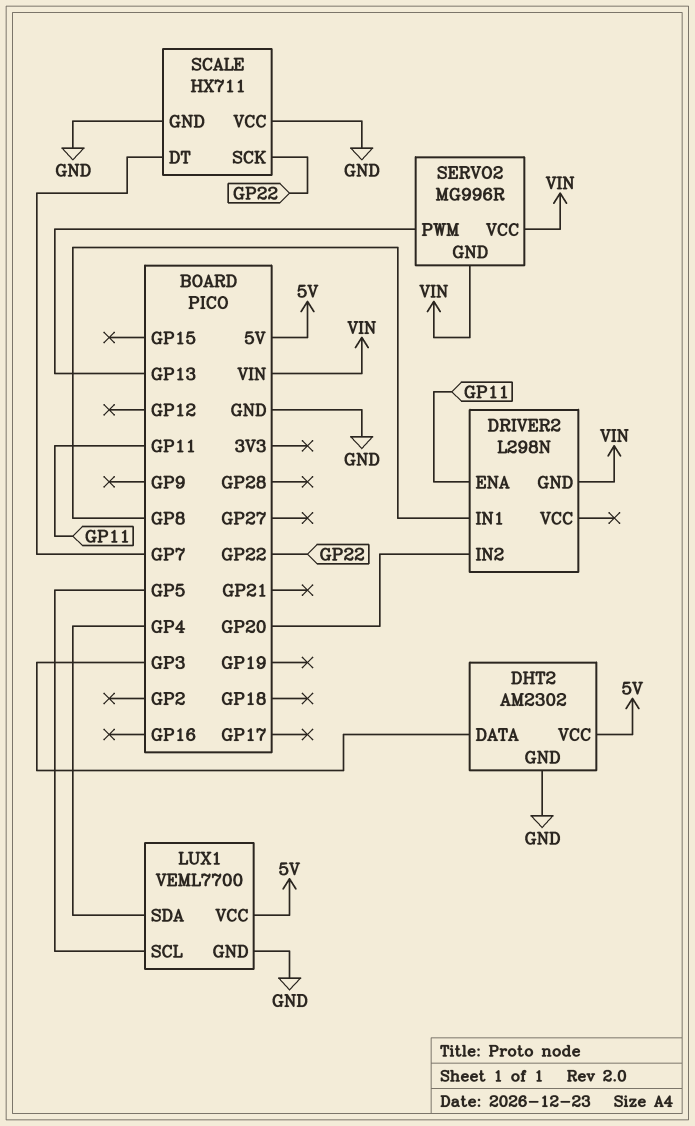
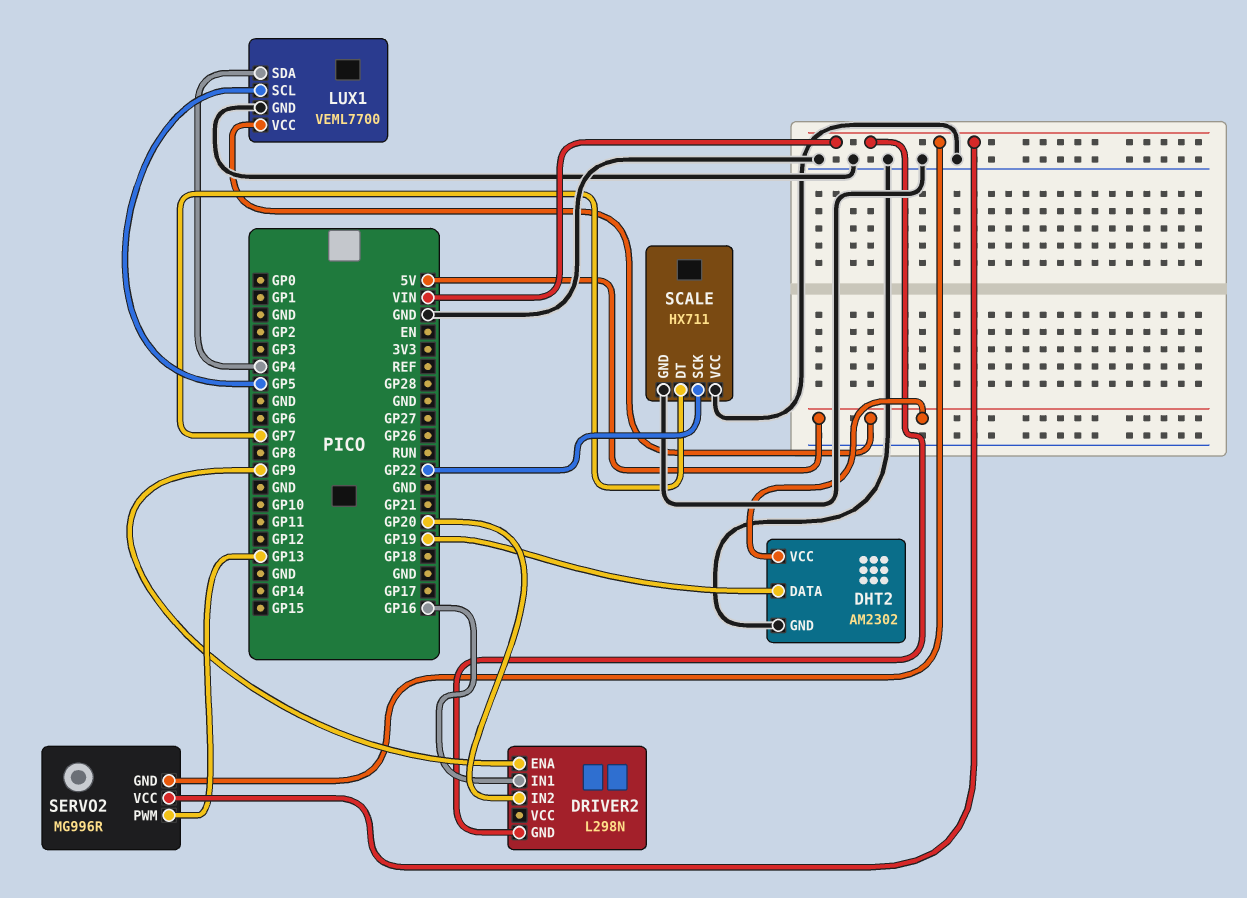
DHT2 pin DATA: GP3 -> GP19
DRIVER2 pin ENA: GP11 -> GP9
DRIVER2 pin IN1: GP8 -> GP16

